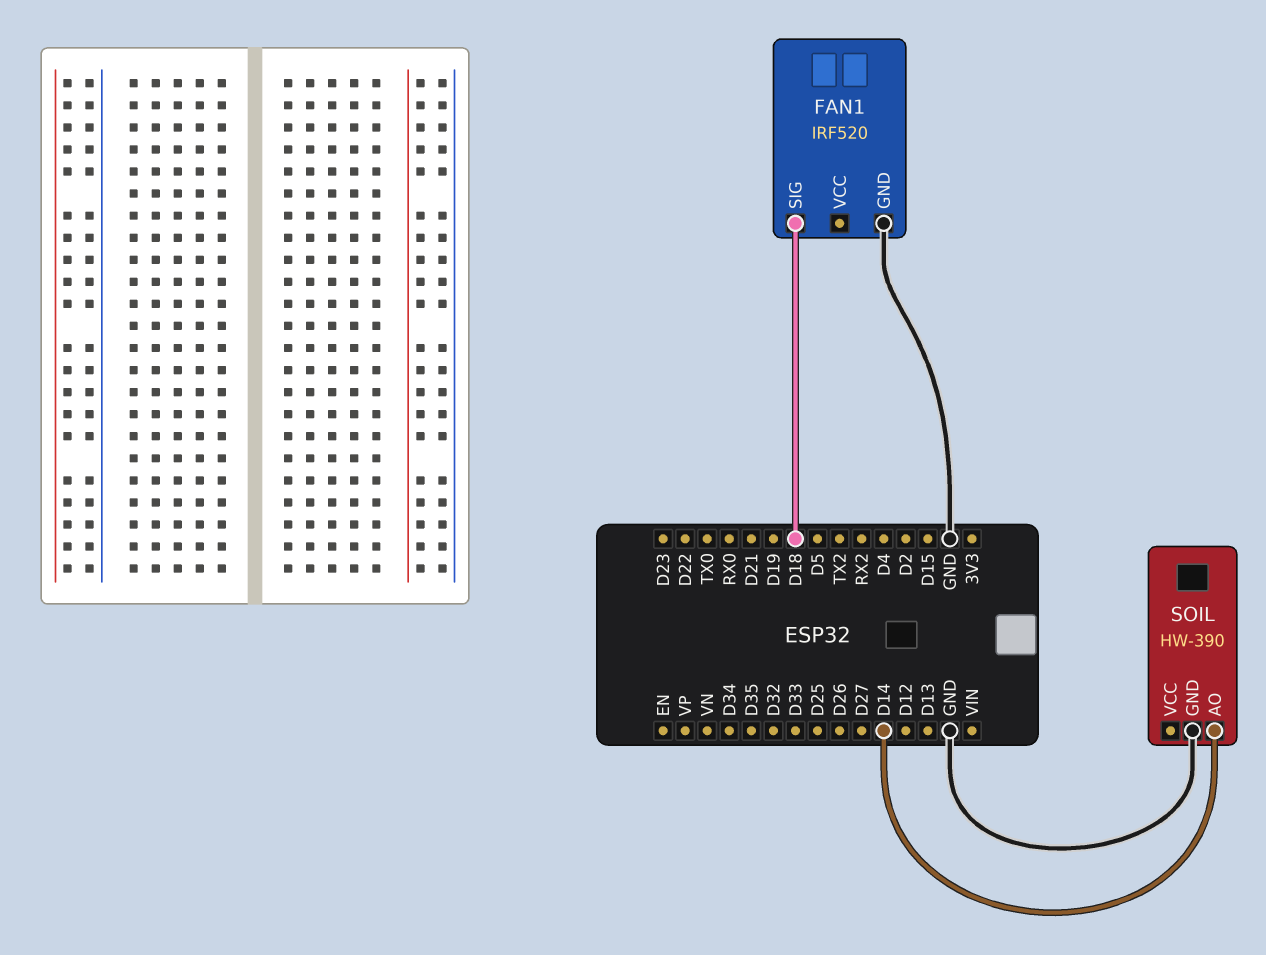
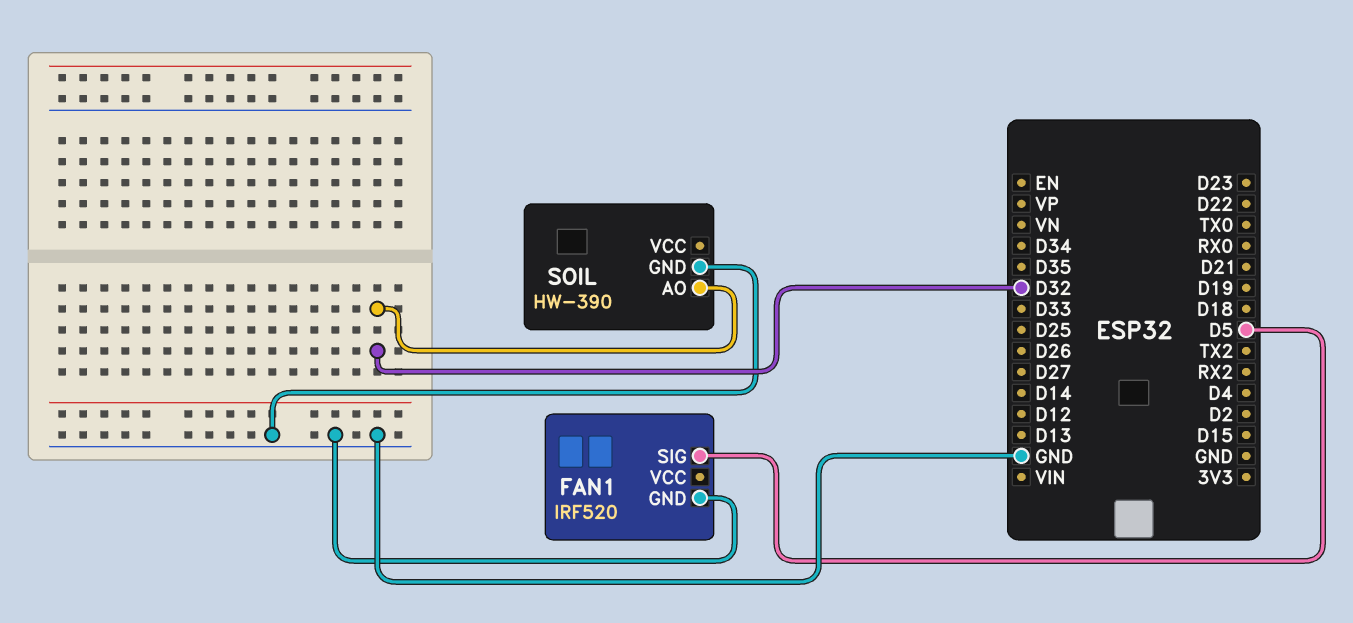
FAN1 pin SIG: D18 -> D5
SOIL pin AO: D14 -> D32

